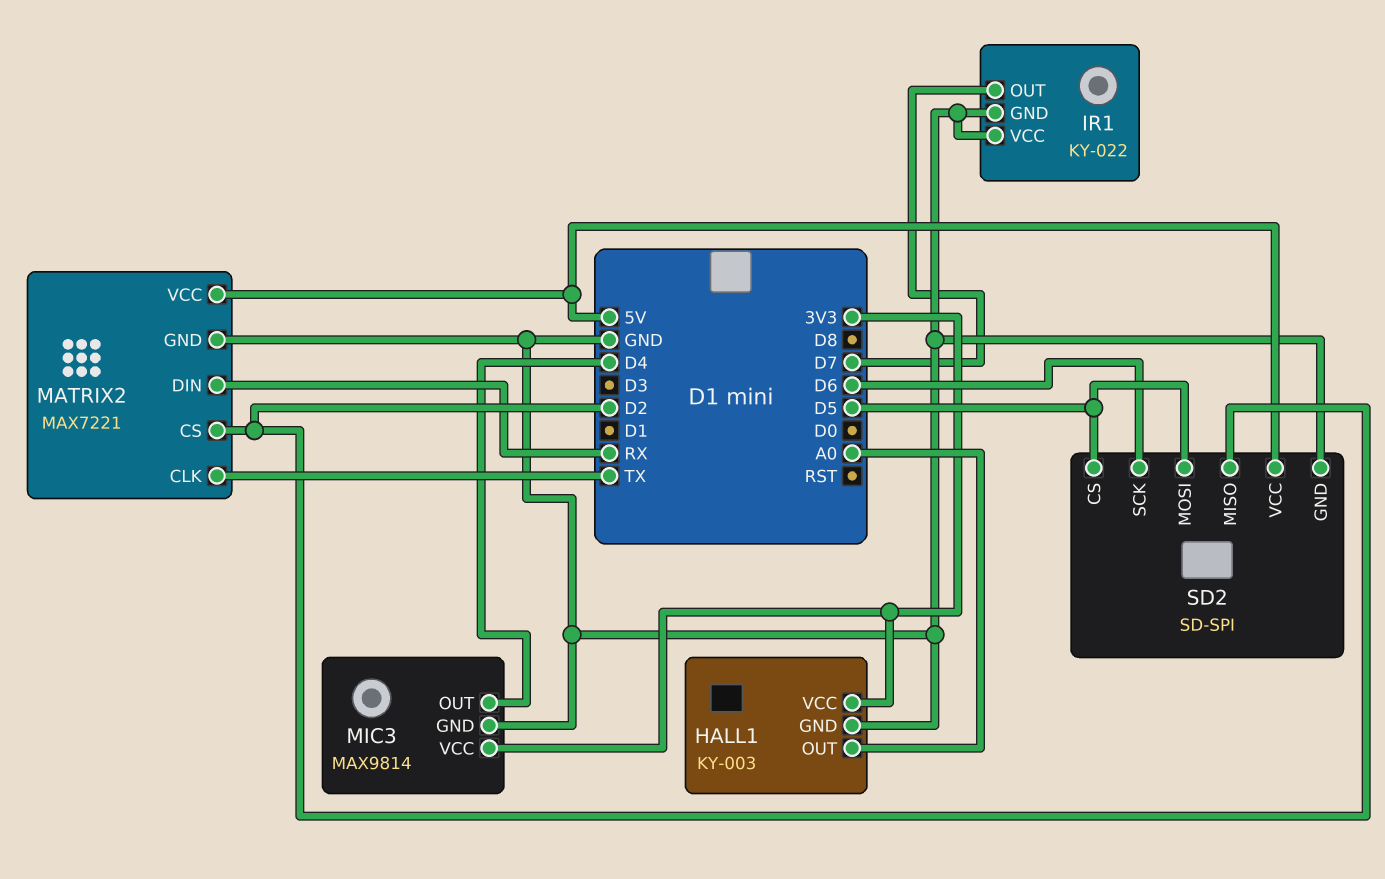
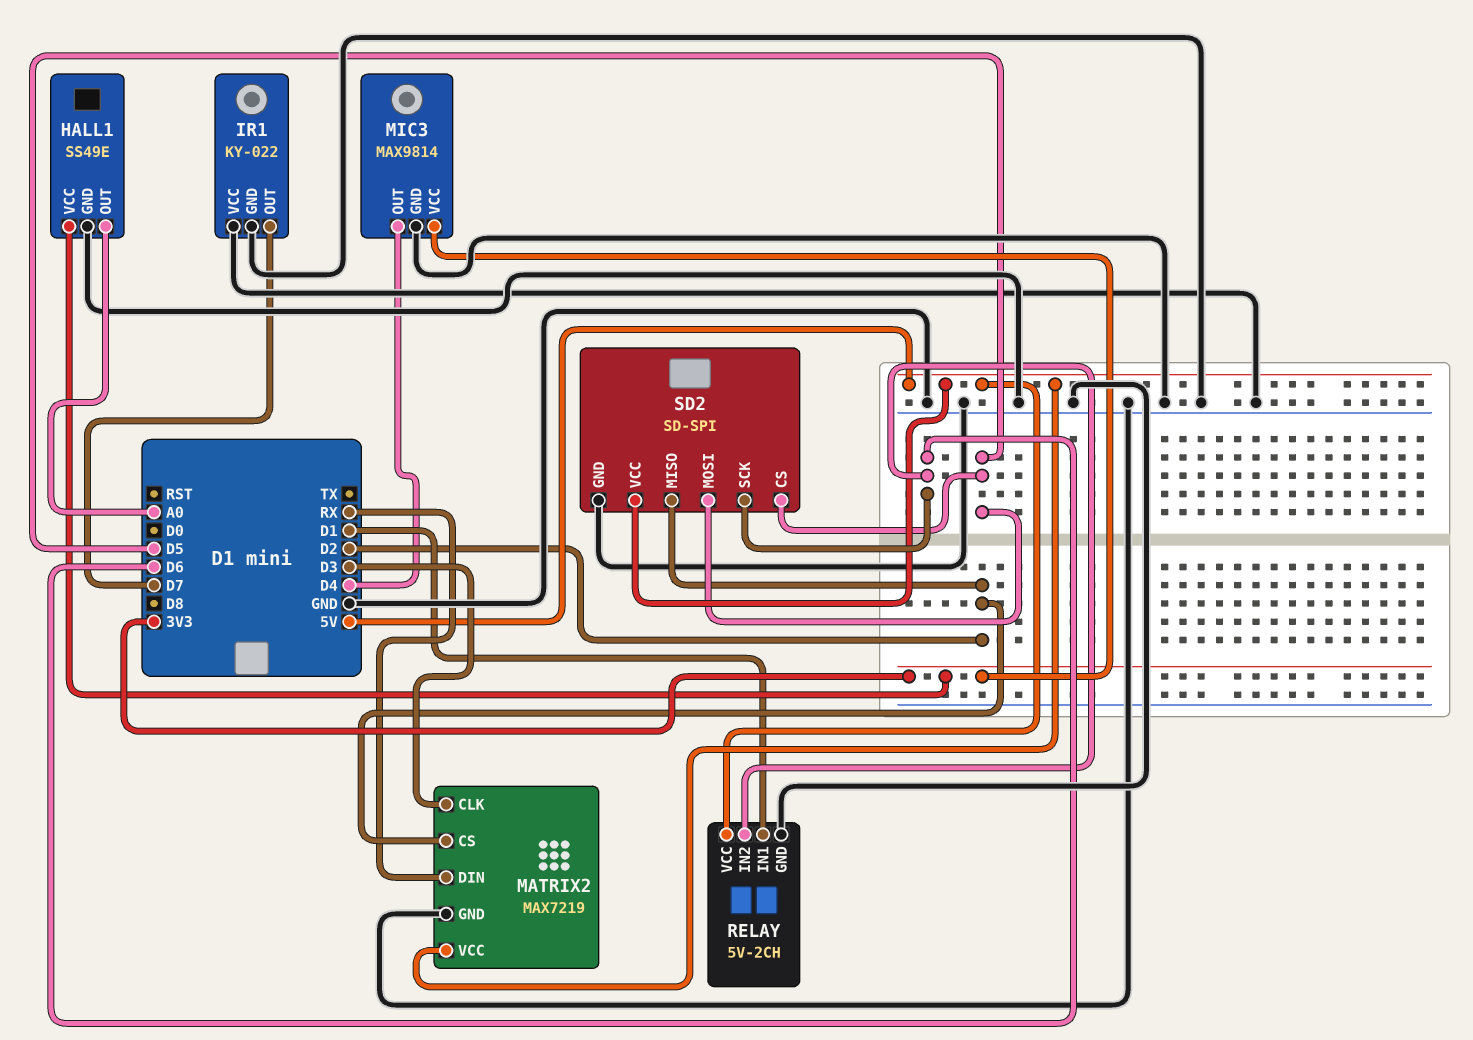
HALL1: KY-003 -> SS49E
MATRIX2: MAX7221 -> MAX7219
MATRIX2 pin CLK: TX -> D3
RELAY: none -> 5V-2CH
RELAY pin GND: none -> GND
RELAY pin IN1: none -> D1
RELAY pin IN2: none -> D6
RELAY pin VCC: none -> 5V

